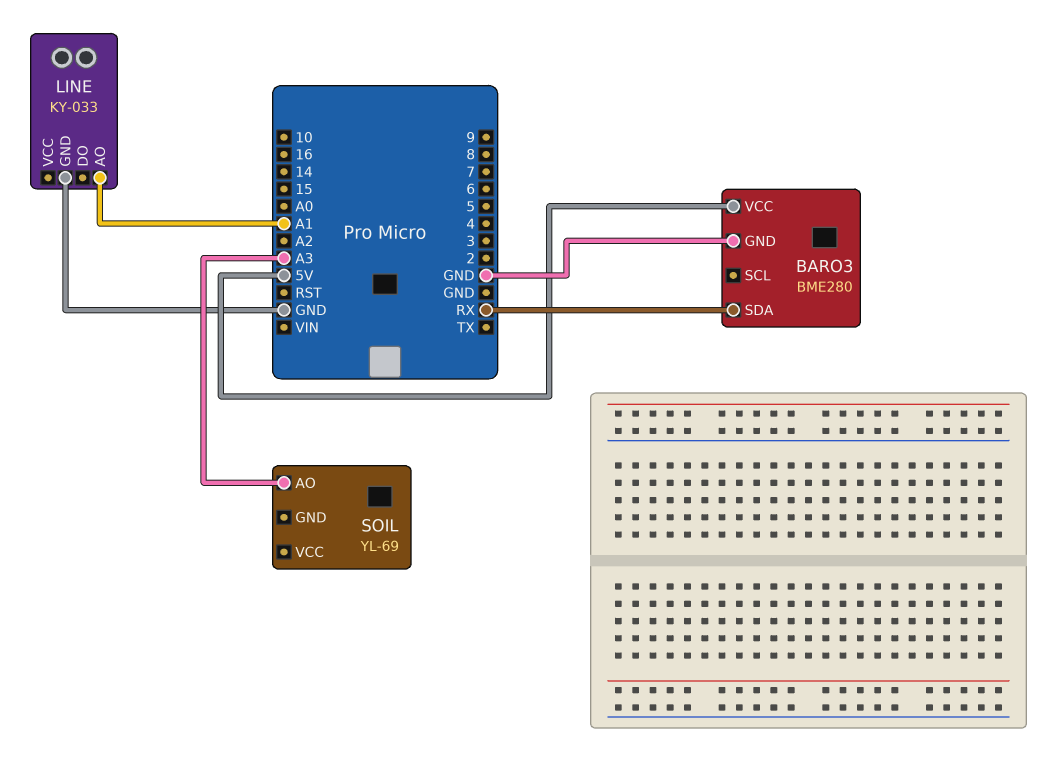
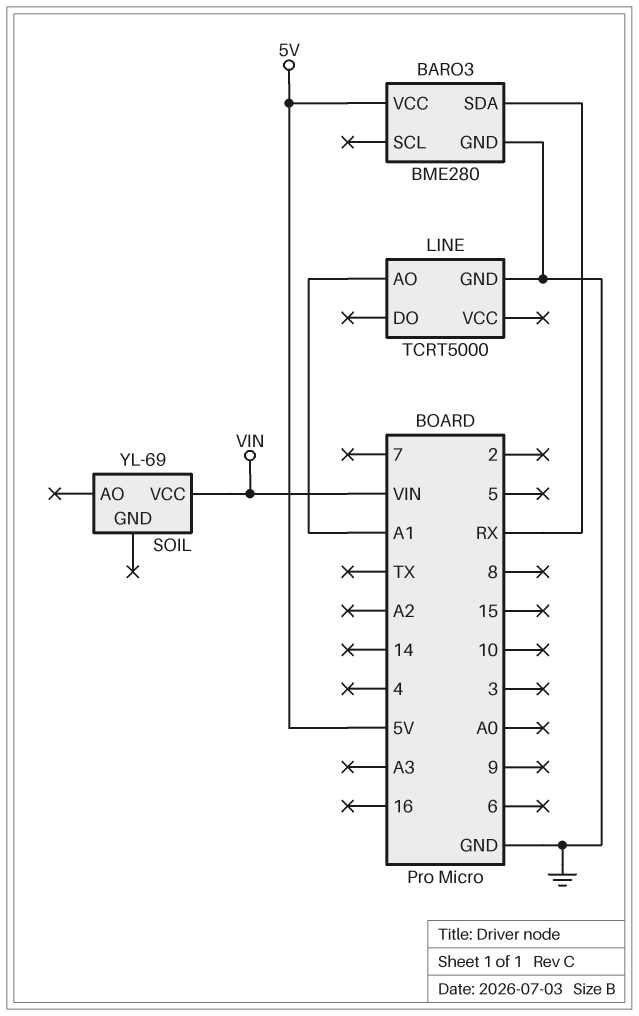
LINE: KY-033 -> TCRT5000
SOIL pin AO: A3 -> none
SOIL pin VCC: none -> VIN

